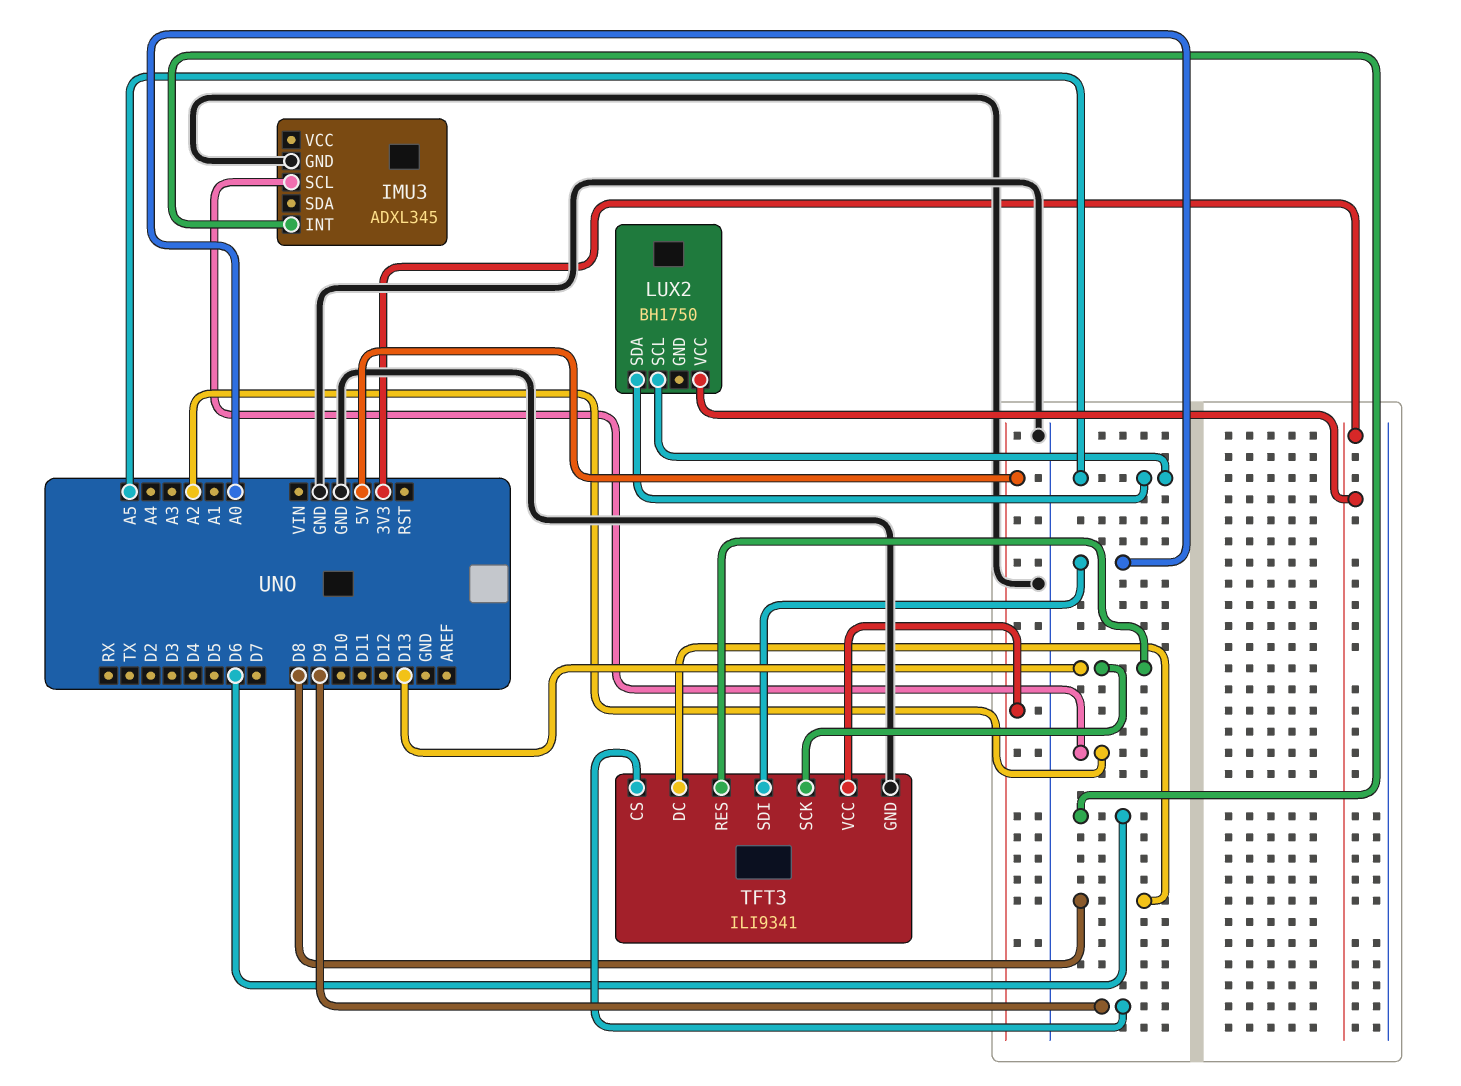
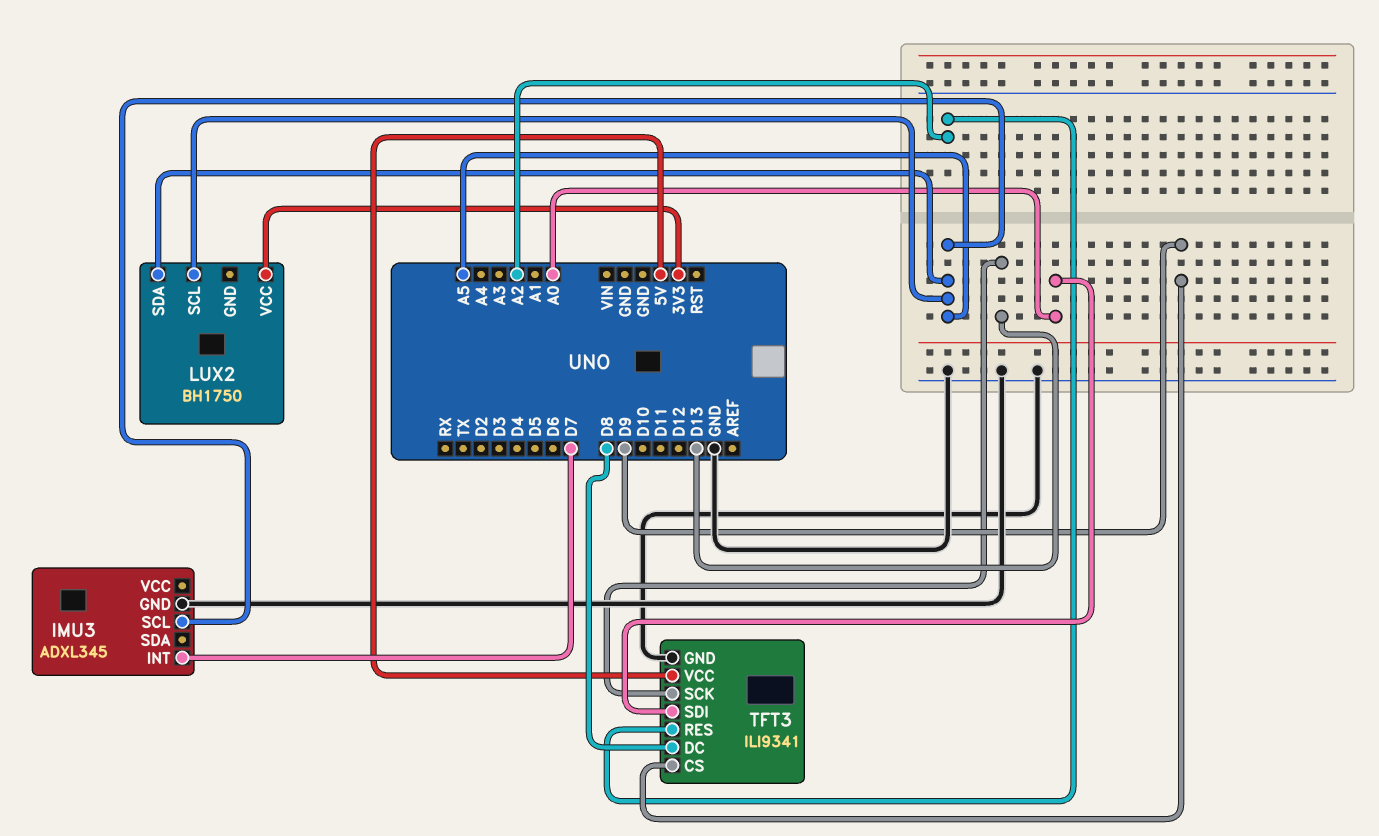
IMU3 pin INT: D6 -> D7
IMU3 pin SCL: A2 -> A5
TFT3 pin RES: D13 -> A2

